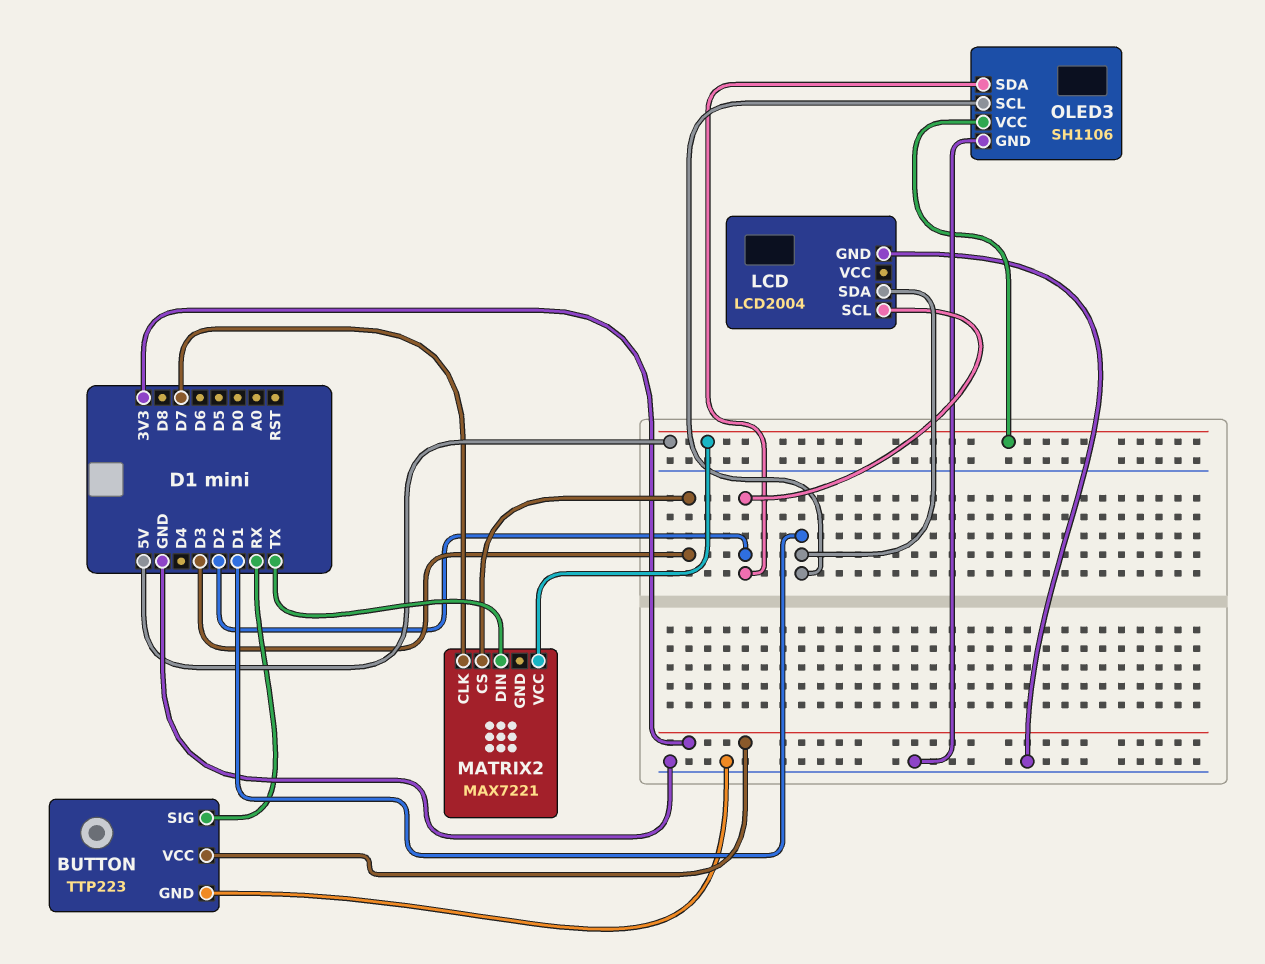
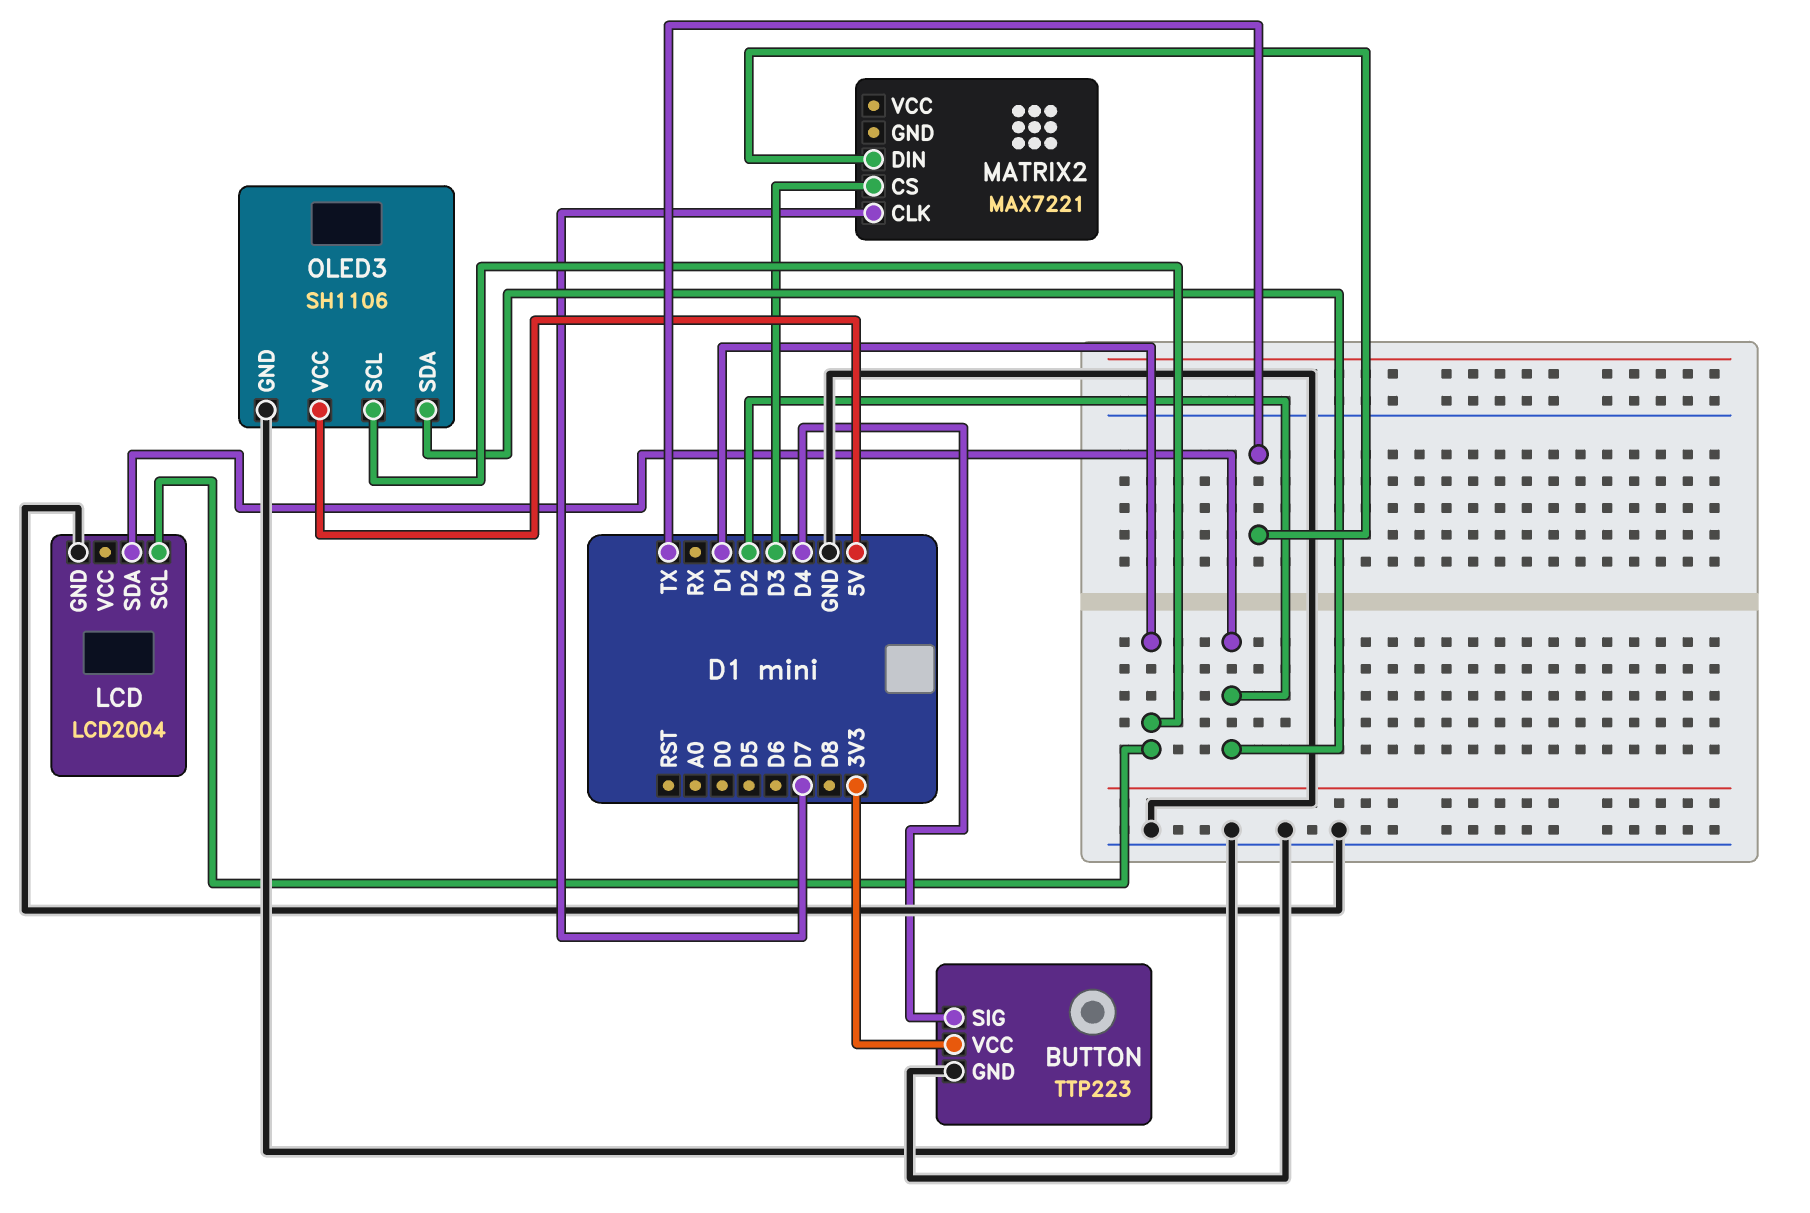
BUTTON pin SIG: RX -> D4
LCD pin SCL: D2 -> D1
LCD pin SDA: D1 -> D2
MATRIX2 pin VCC: 5V -> none

